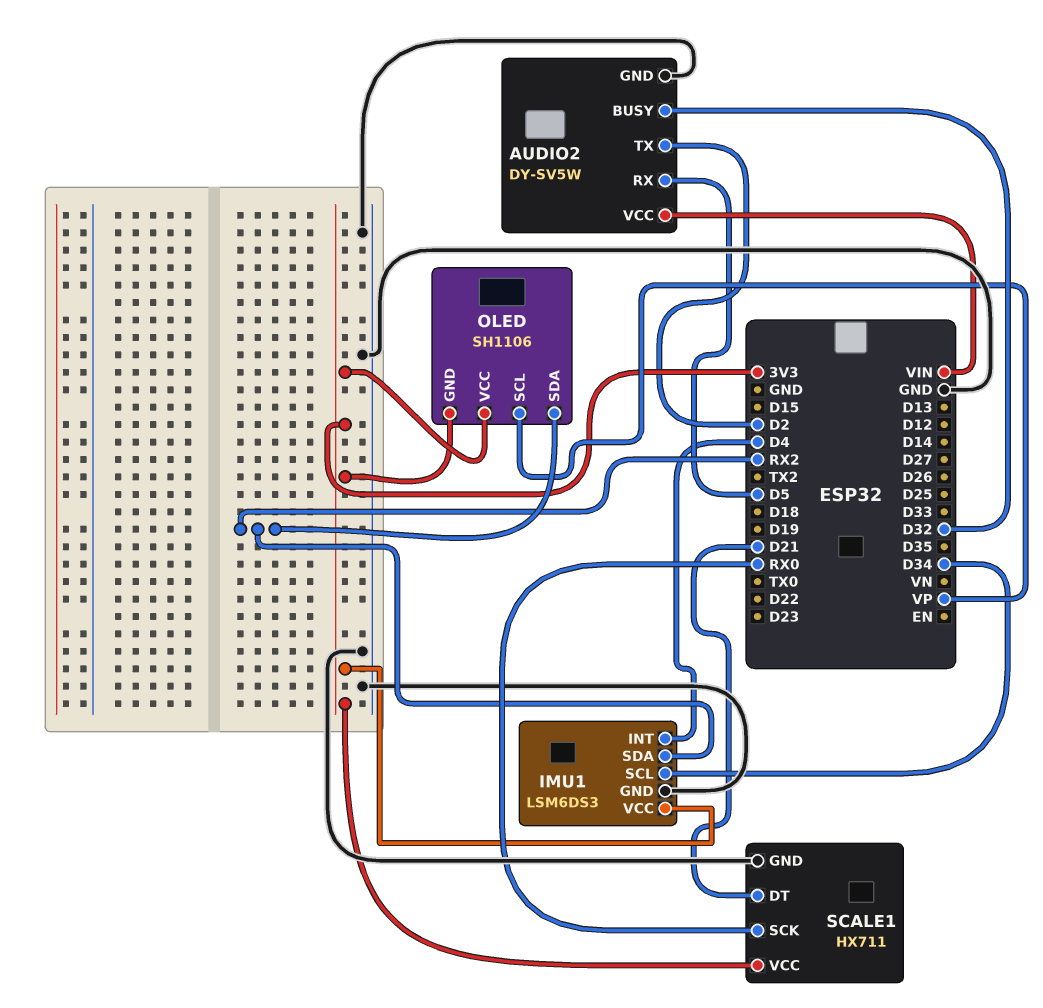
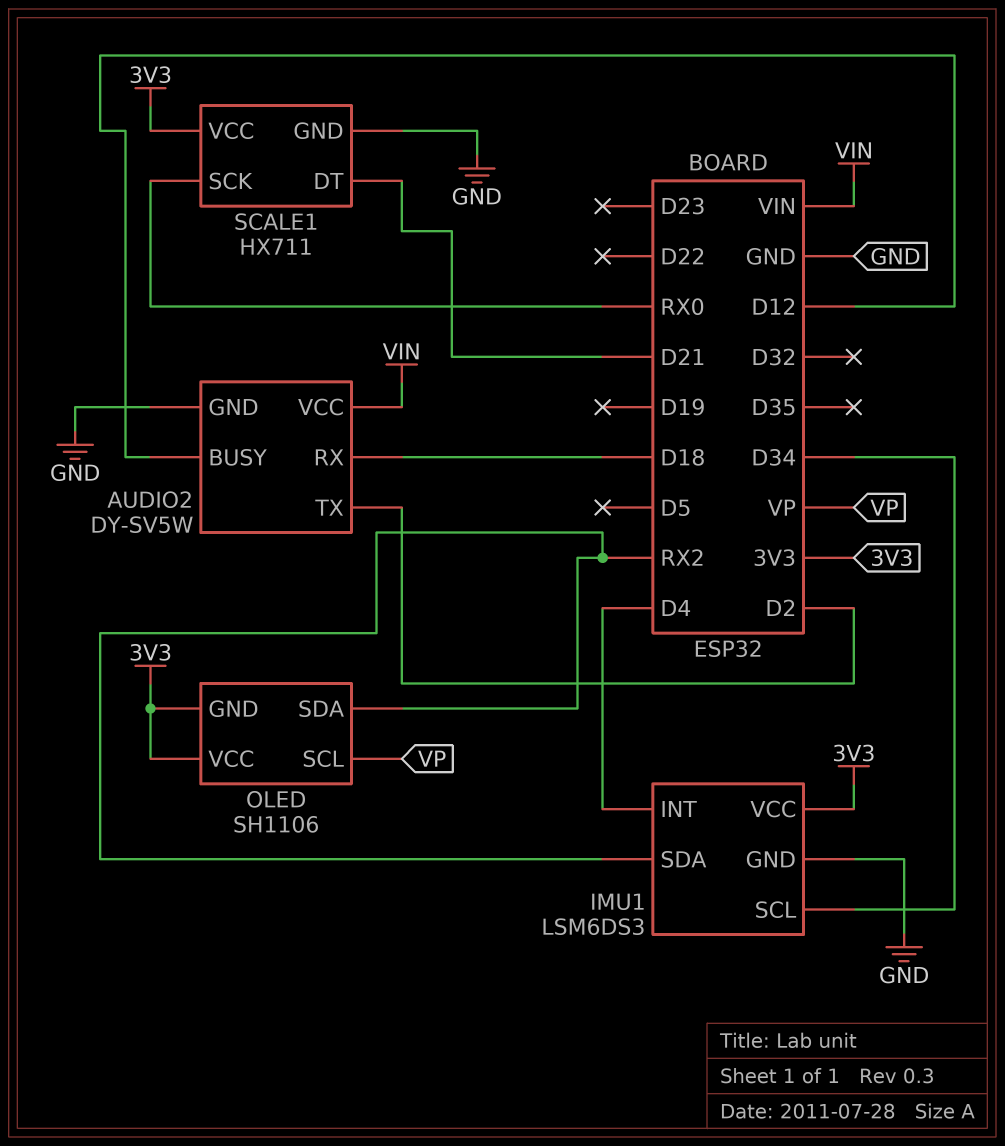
AUDIO2 pin BUSY: D32 -> D12
AUDIO2 pin RX: D5 -> D18

